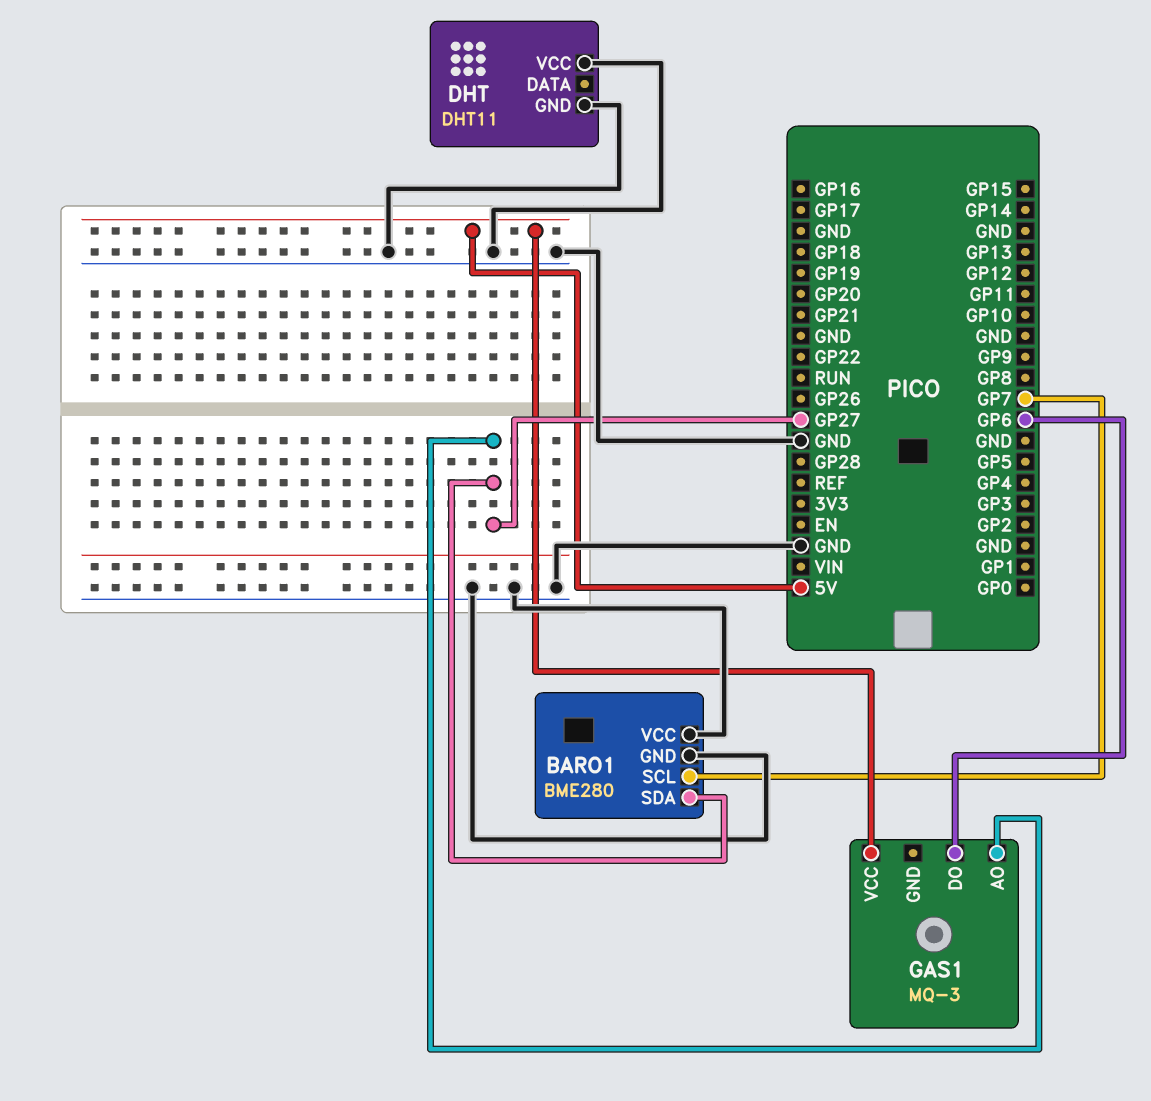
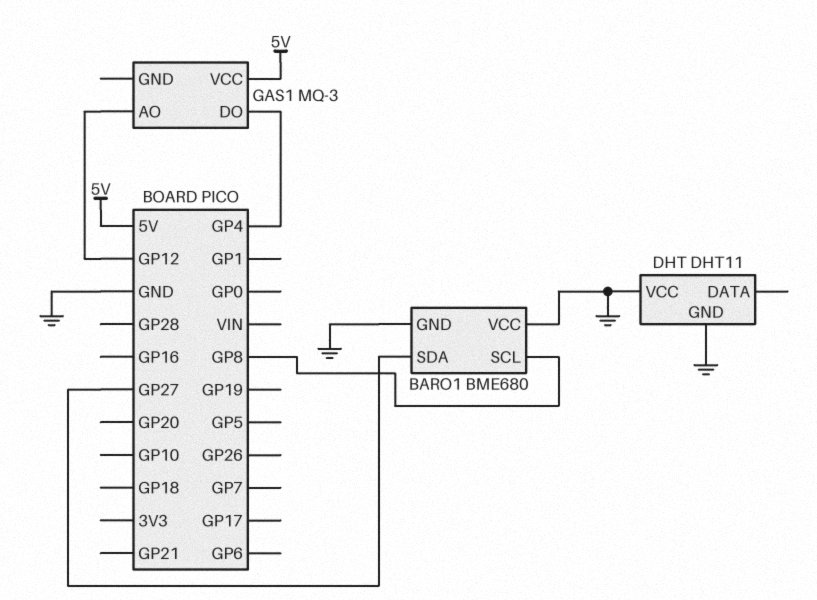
BARO1: BME280 -> BME680
BARO1 pin SCL: GP7 -> GP8
GAS1 pin AO: GP27 -> GP12
GAS1 pin DO: GP6 -> GP4

